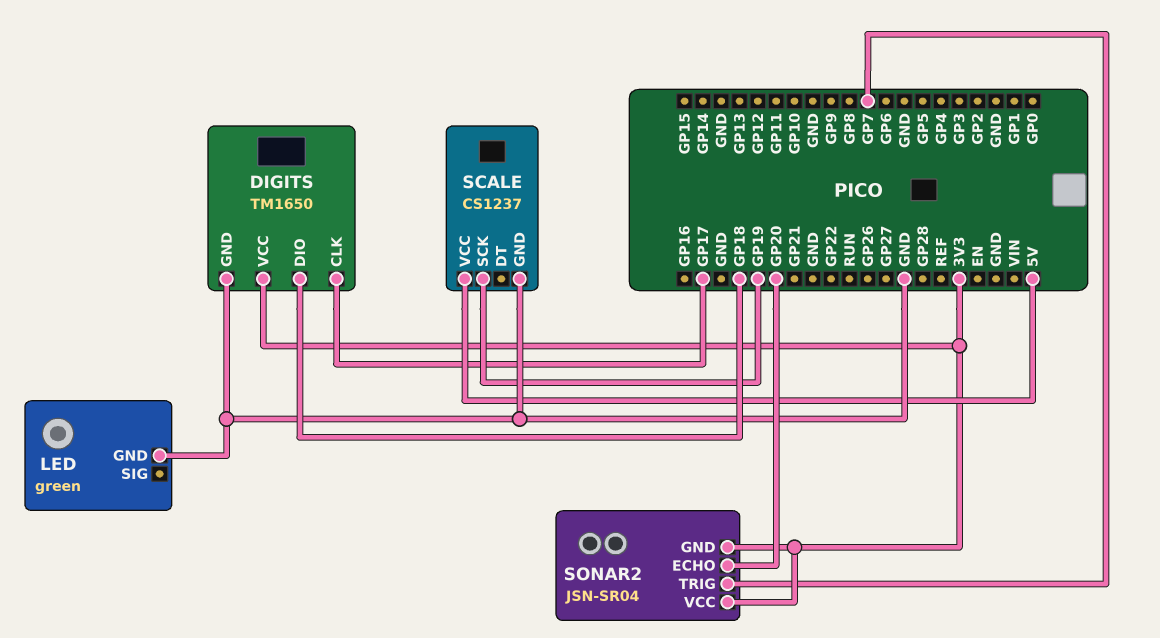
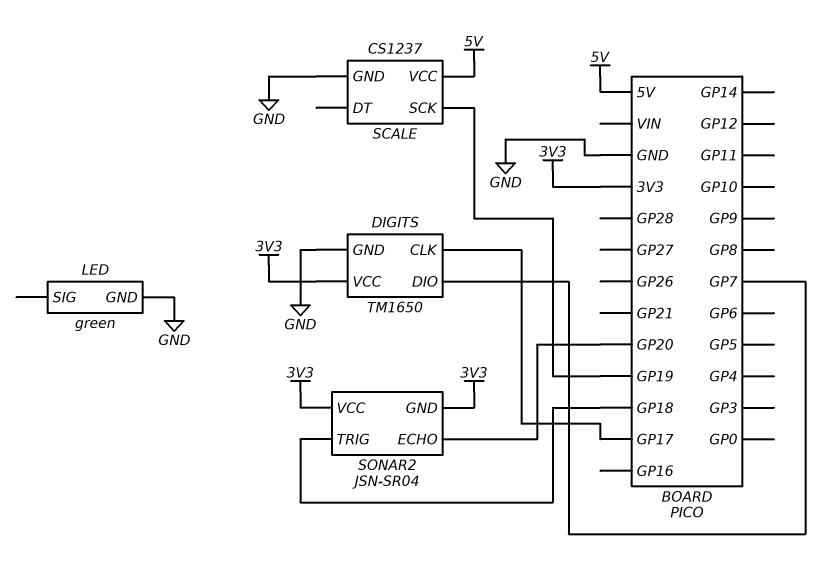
DIGITS pin DIO: GP18 -> GP7
SONAR2 pin TRIG: GP7 -> GP18

